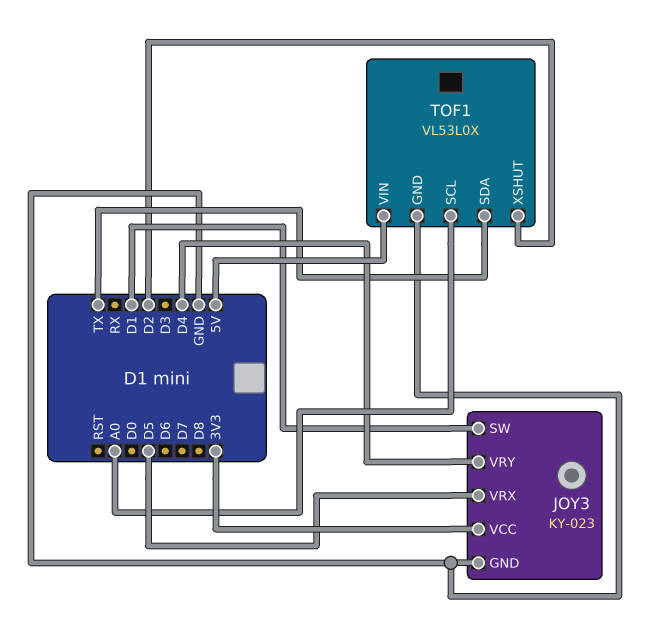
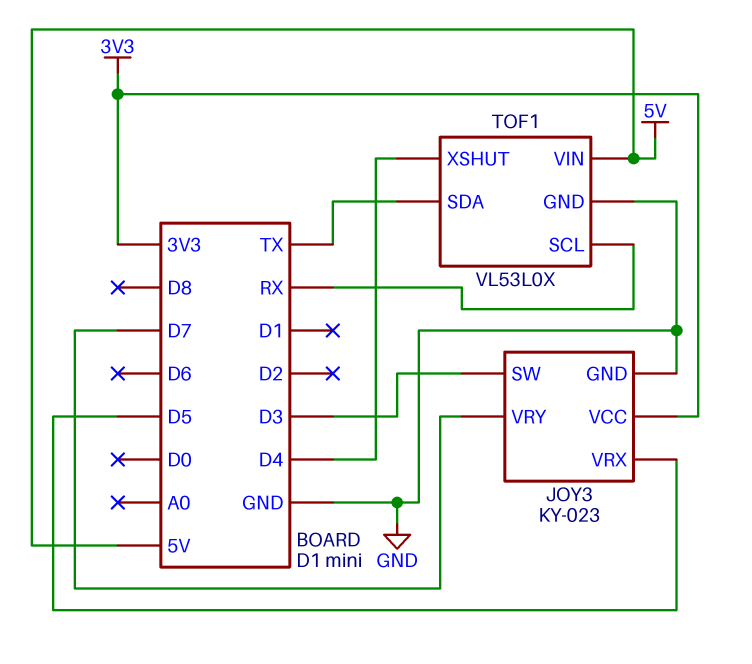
JOY3 pin SW: D1 -> D3
JOY3 pin VRY: D4 -> D7
TOF1 pin SCL: A0 -> RX
TOF1 pin XSHUT: D2 -> D4

